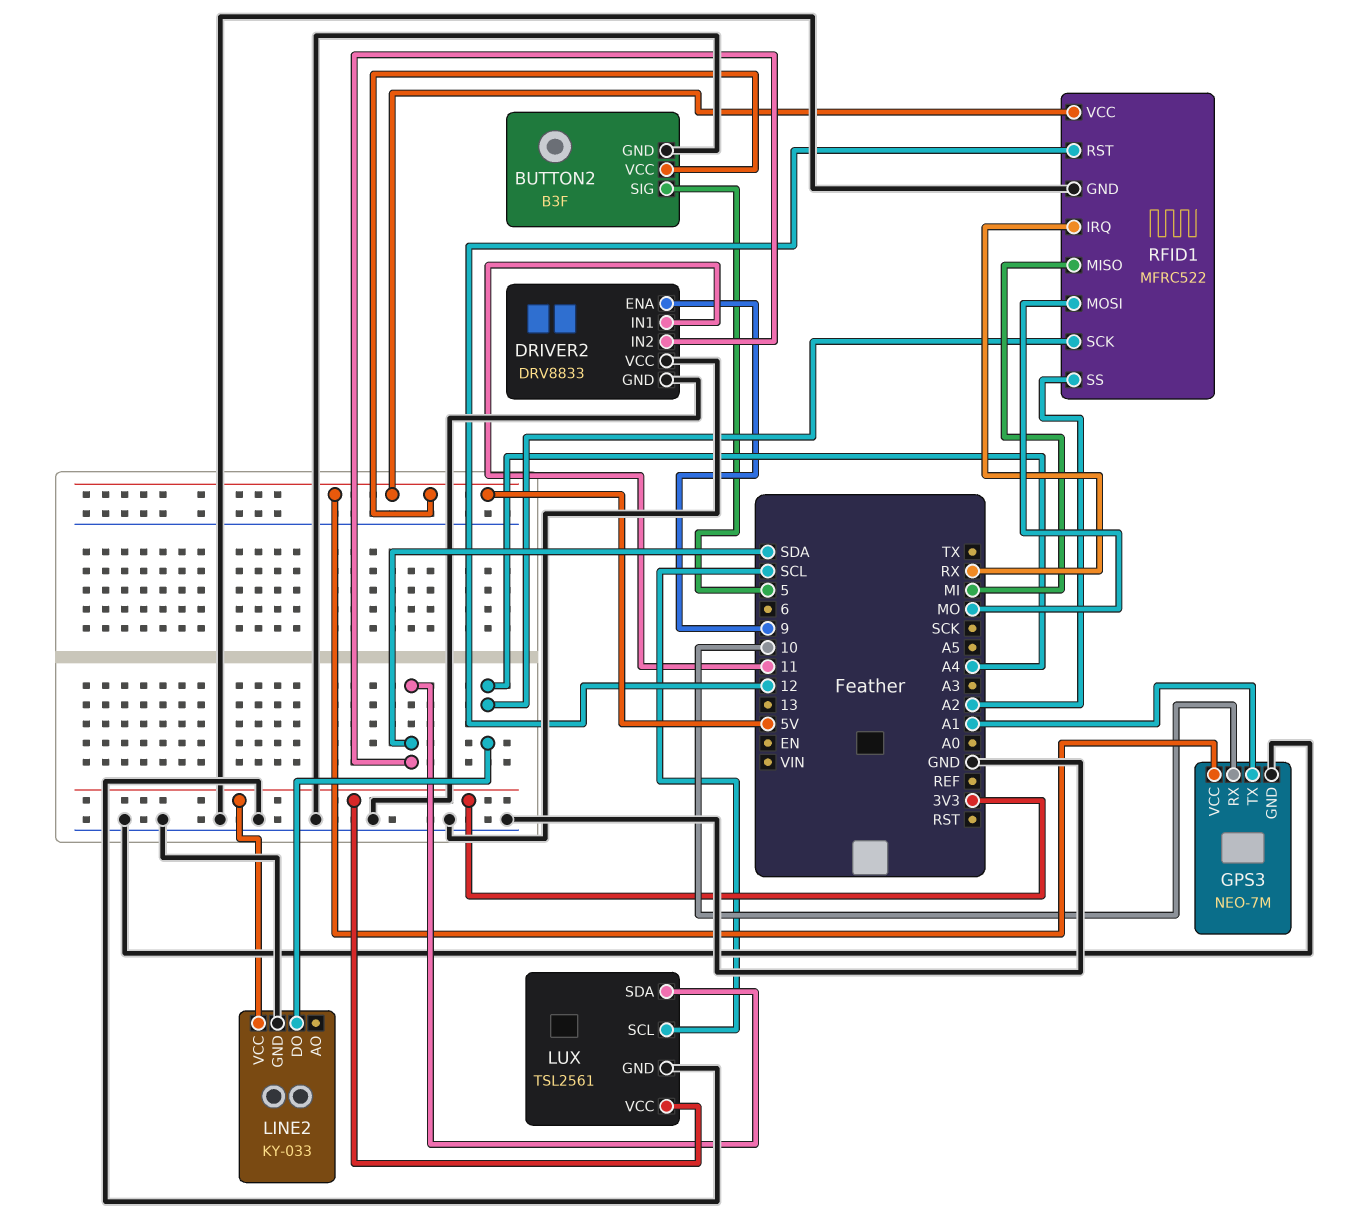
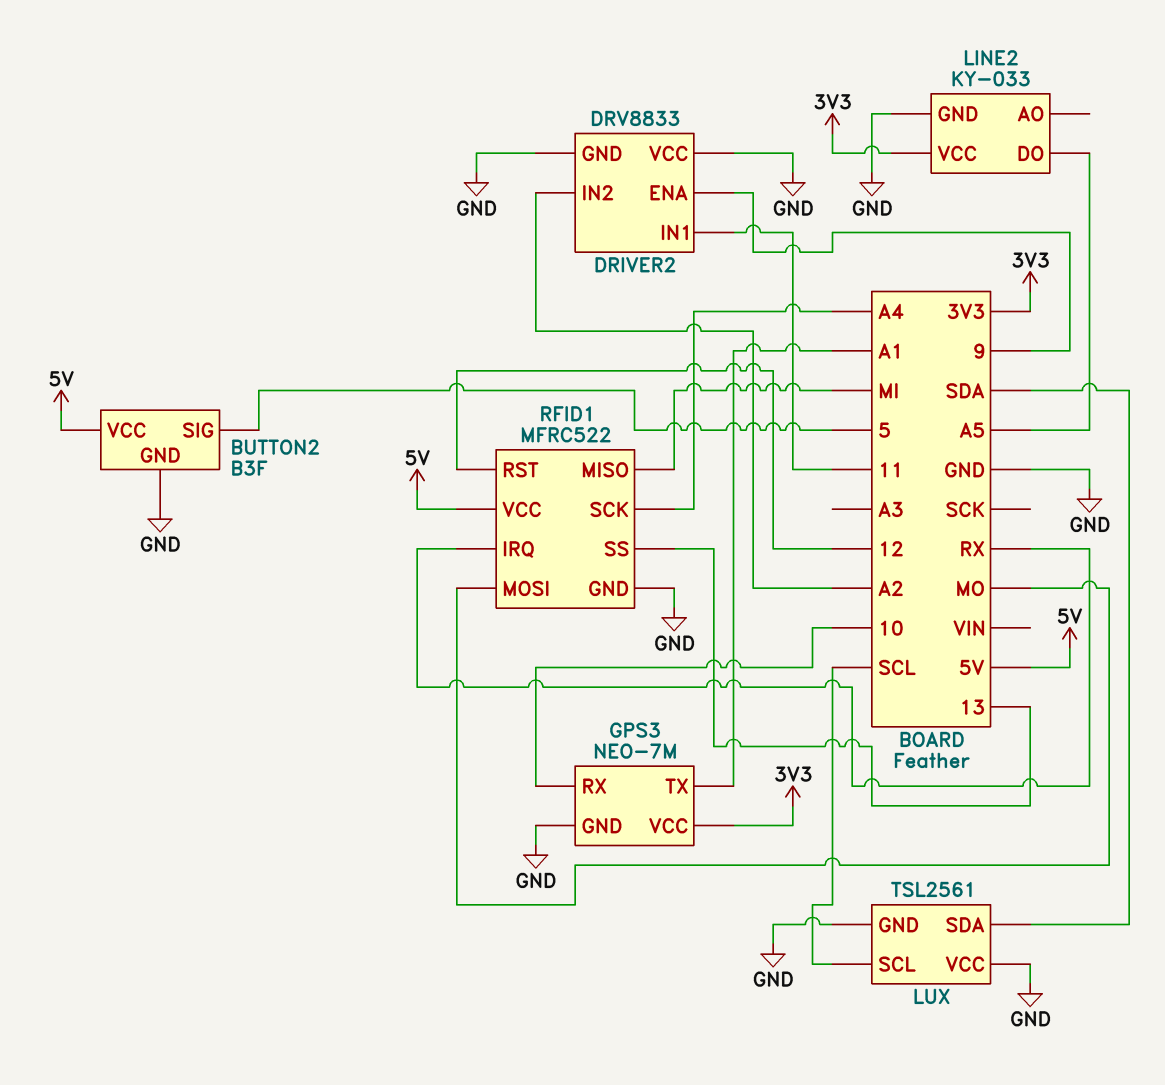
DRIVER2 pin IN2: SDA -> A2
GPS3 pin VCC: 5V -> 3V3
LINE2 pin DO: A4 -> A5
LUX pin VCC: 3V3 -> GND
RFID1 pin SS: A2 -> 13

